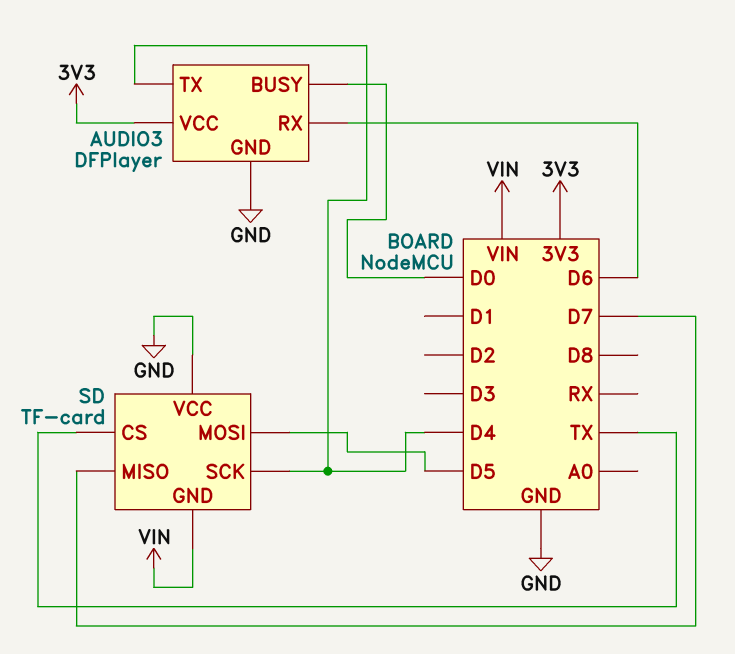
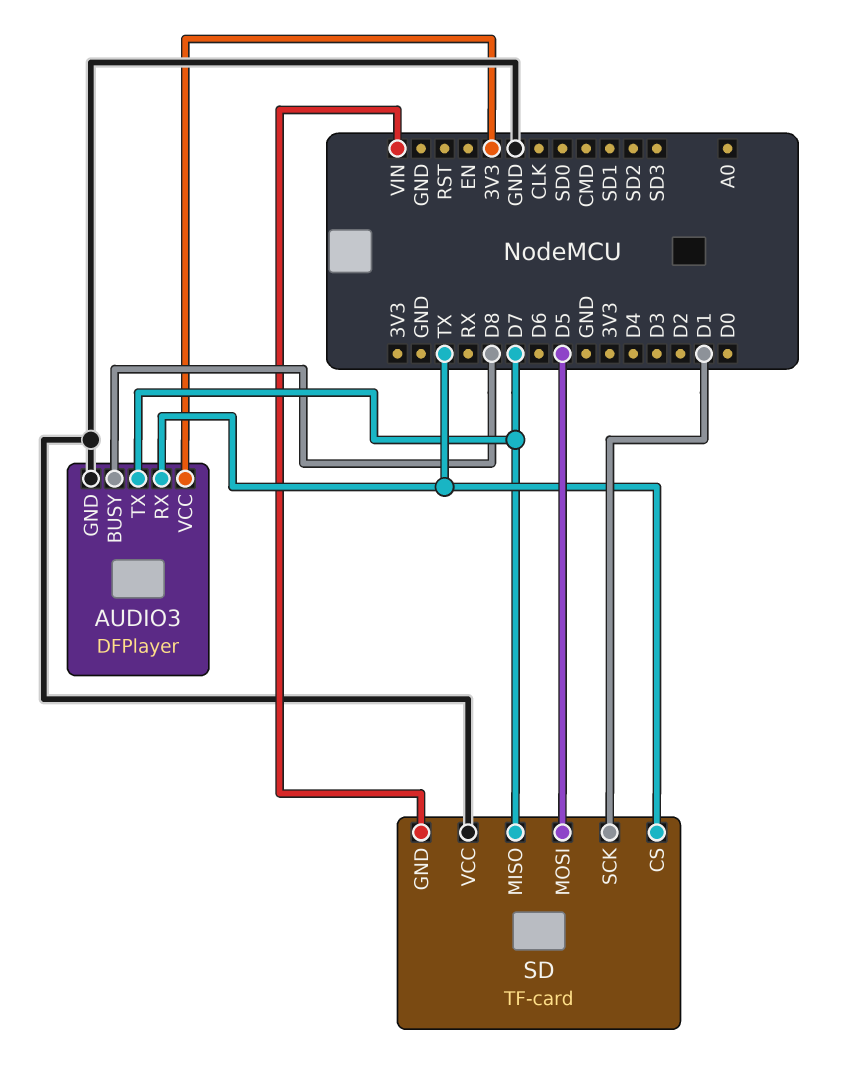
AUDIO3 pin BUSY: D0 -> D8
AUDIO3 pin RX: D6 -> TX
AUDIO3 pin TX: D4 -> D7
SD pin SCK: D4 -> D1

